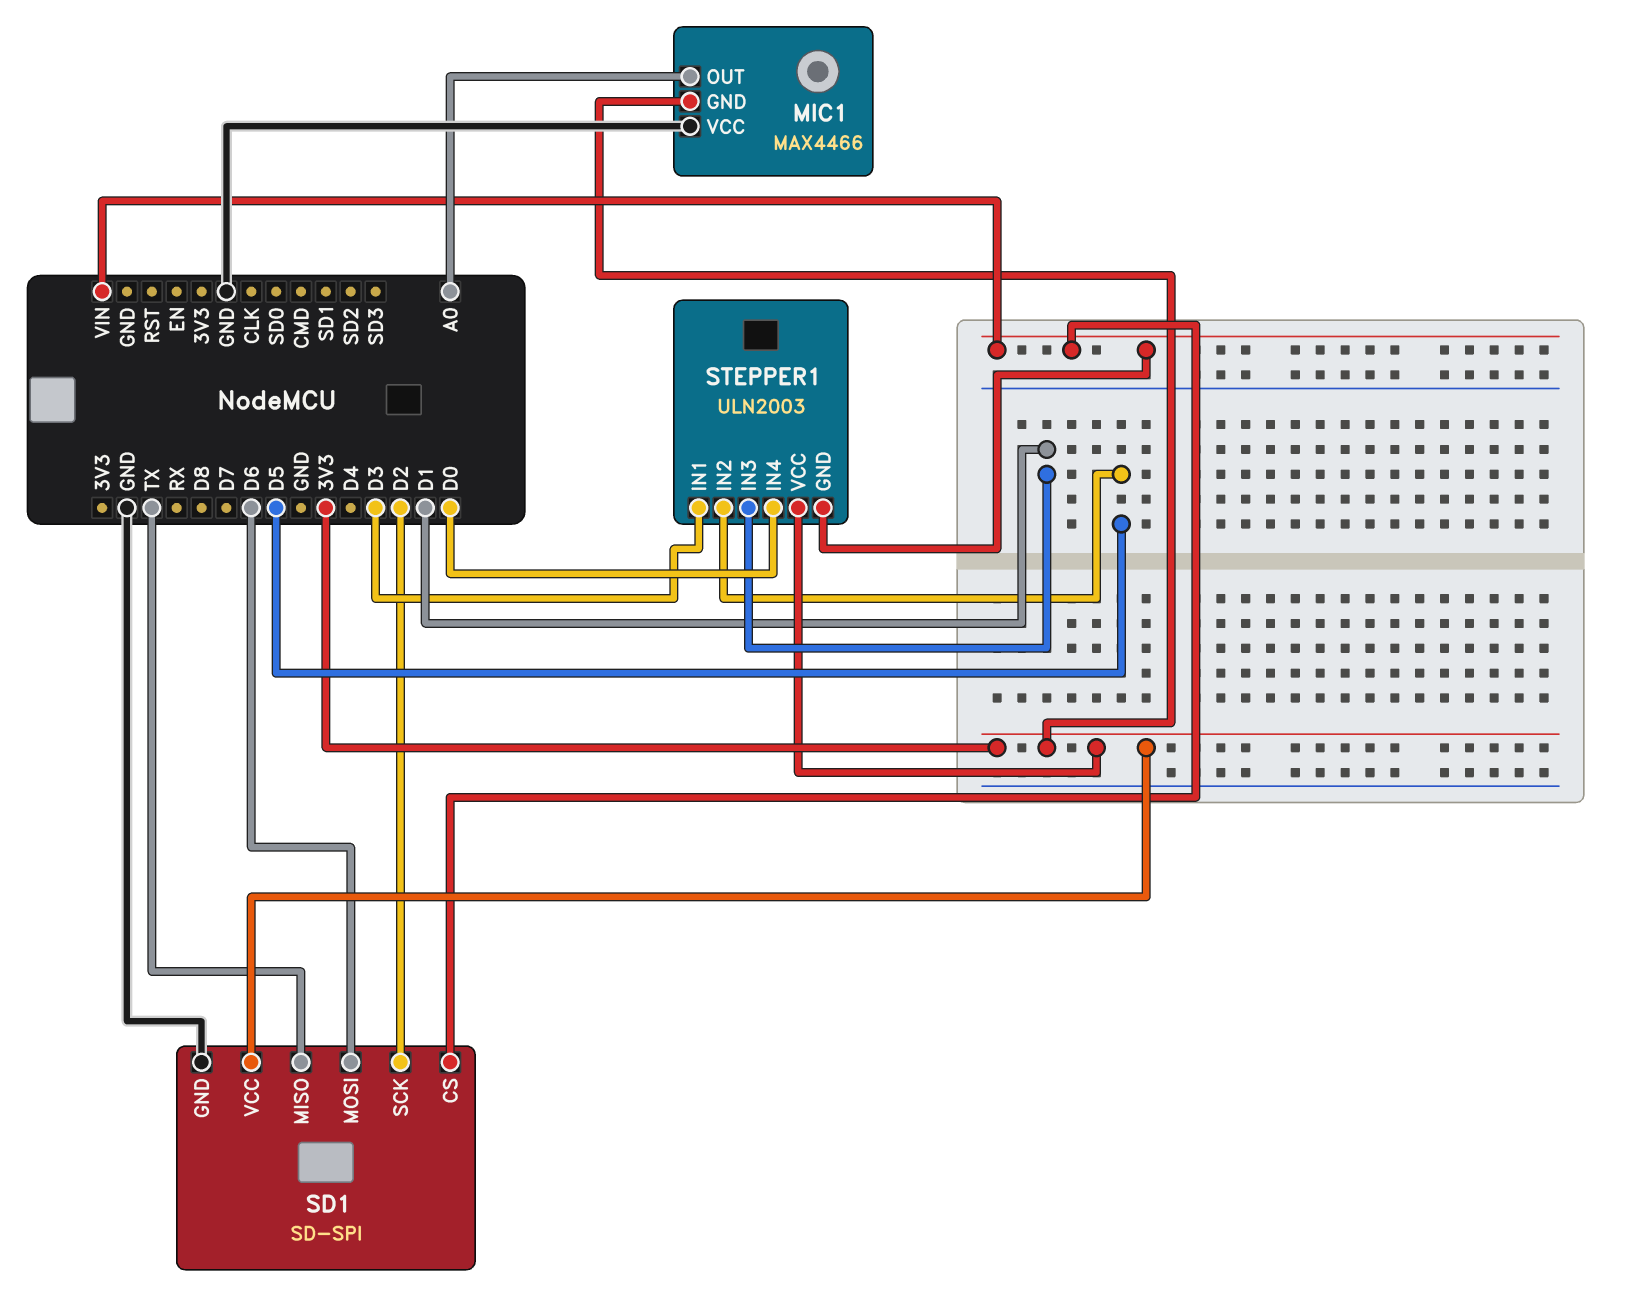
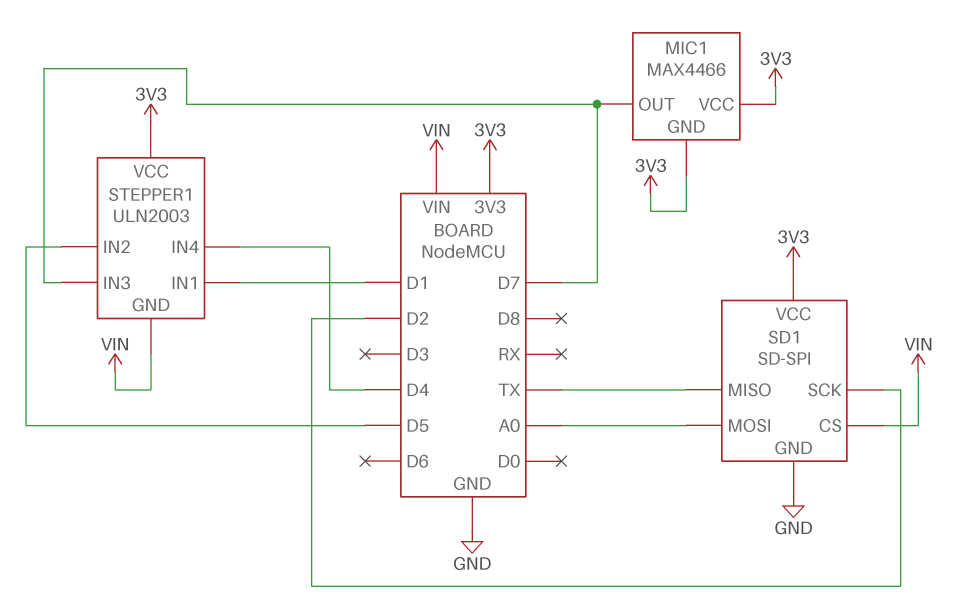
MIC1 pin OUT: A0 -> D7
MIC1 pin VCC: GND -> 3V3
SD1 pin MOSI: D6 -> A0
STEPPER1 pin IN1: D3 -> D1
STEPPER1 pin IN3: D1 -> D7
STEPPER1 pin IN4: D0 -> D4

